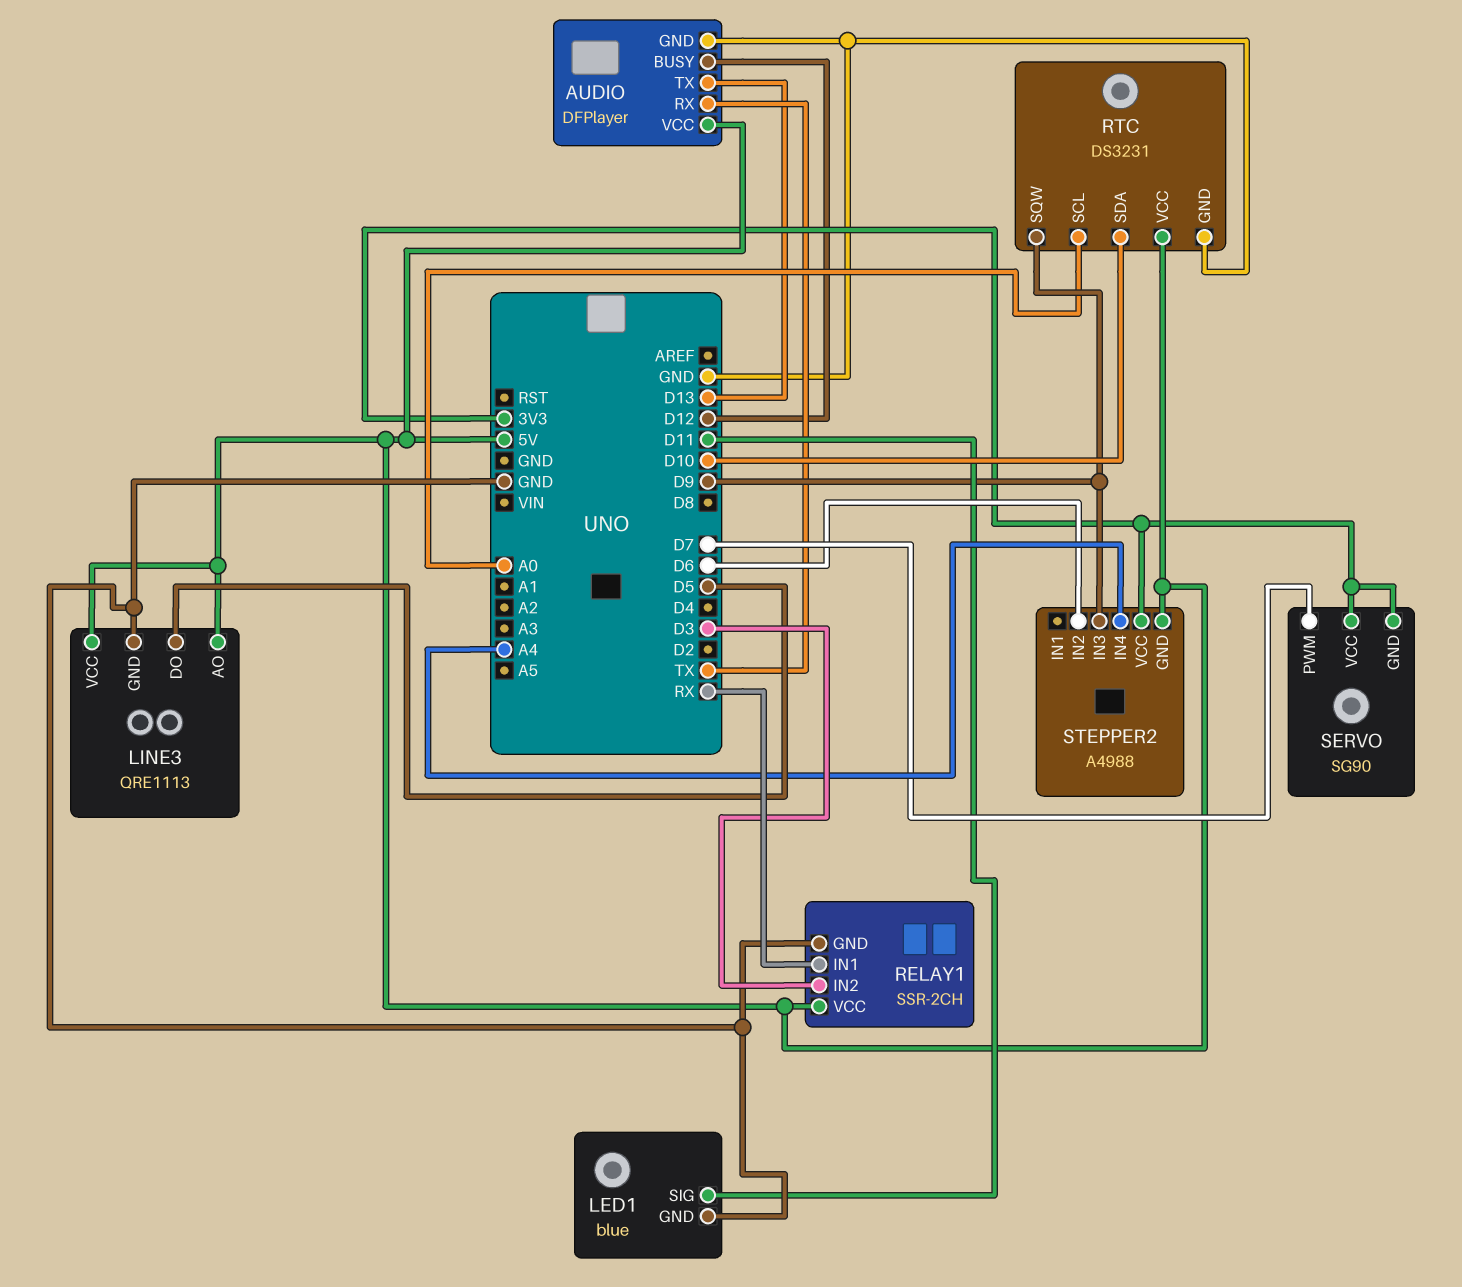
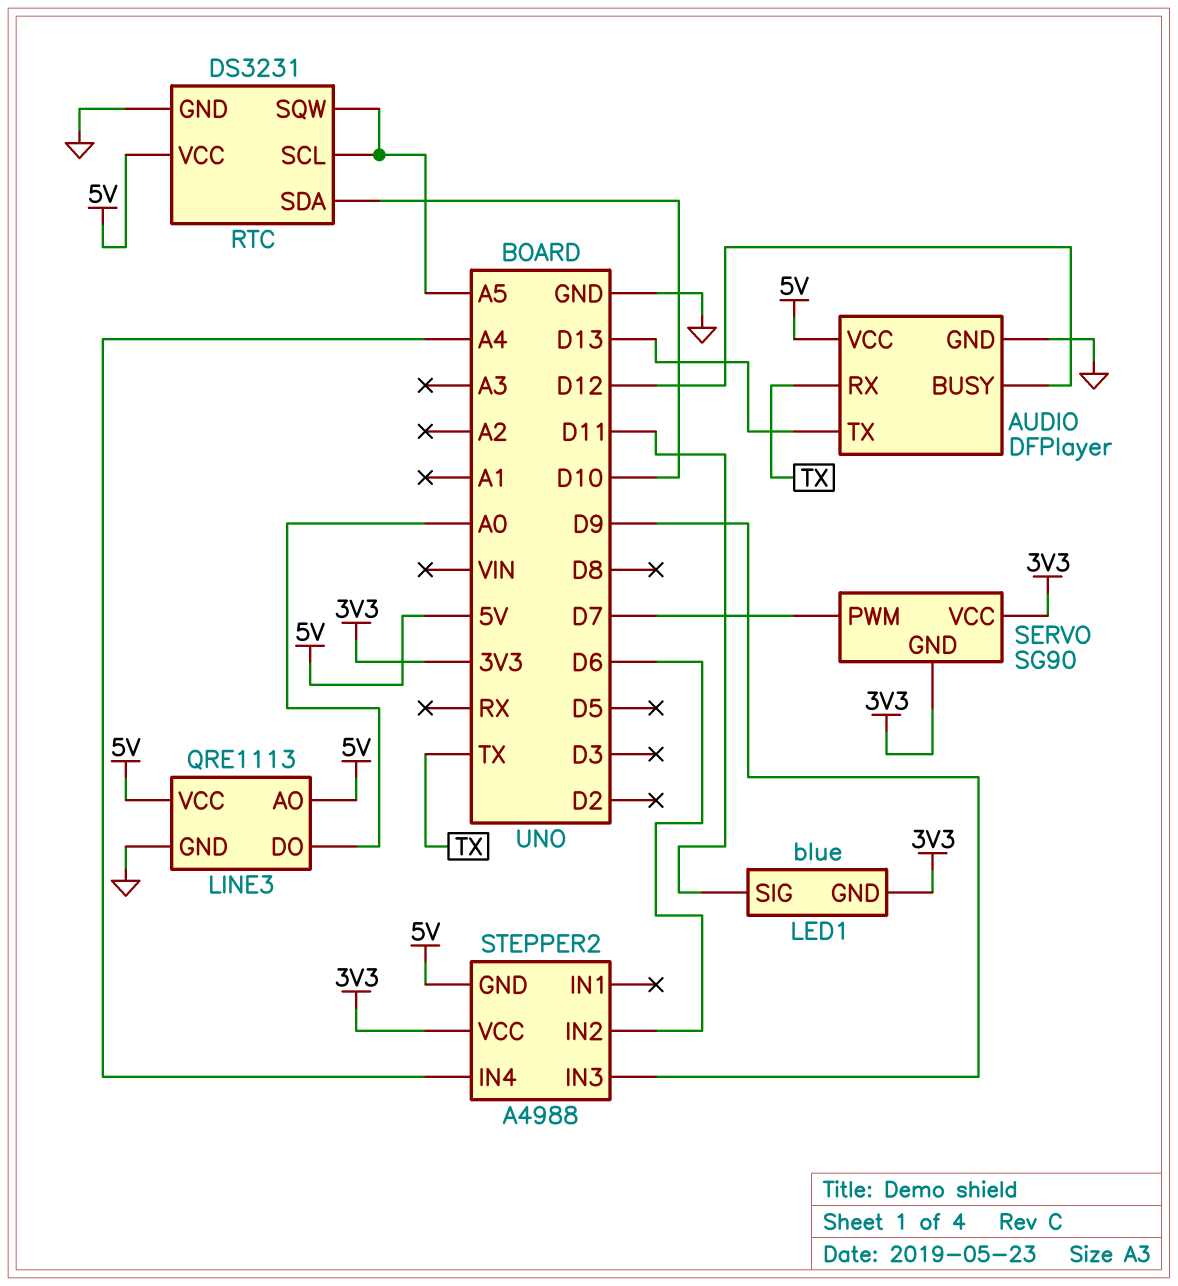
LED1 pin GND: GND -> 3V3
LINE3 pin DO: D5 -> A0
RELAY1: SSR-2CH -> none
RELAY1 pin GND: GND -> none
RELAY1 pin IN1: RX -> none
RELAY1 pin IN2: D3 -> none
RELAY1 pin VCC: 5V -> none
RTC pin SCL: A0 -> A5
RTC pin SQW: D9 -> A5

